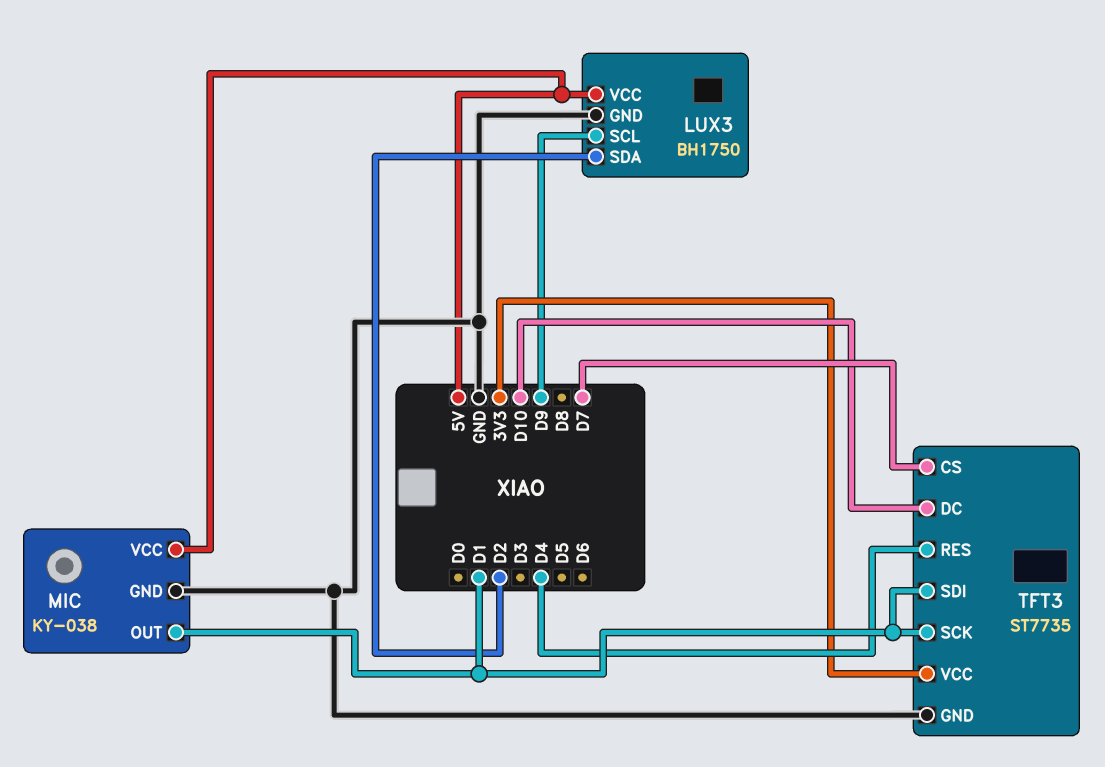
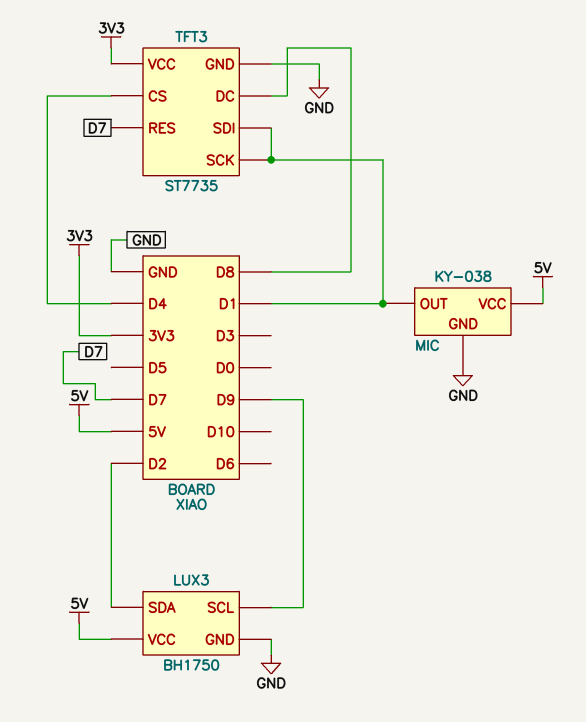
TFT3 pin CS: D7 -> D4
TFT3 pin DC: D10 -> D8
TFT3 pin RES: D4 -> D7

